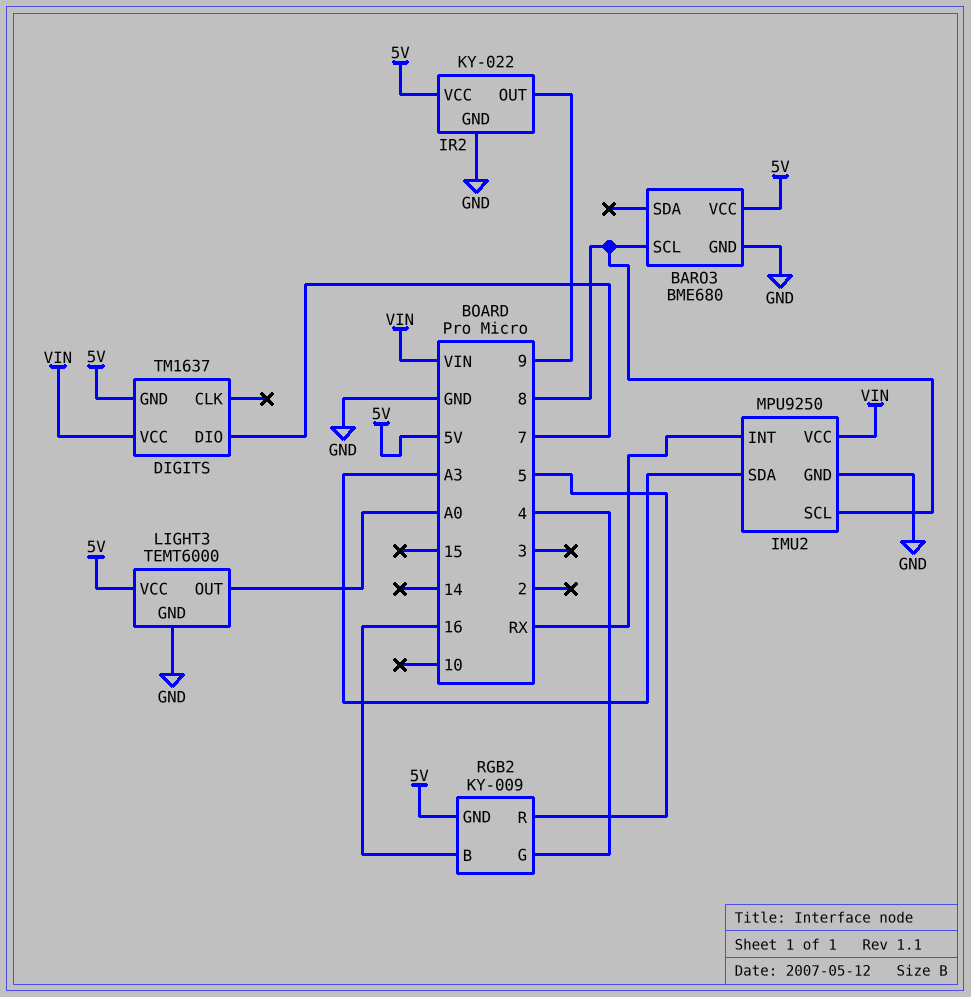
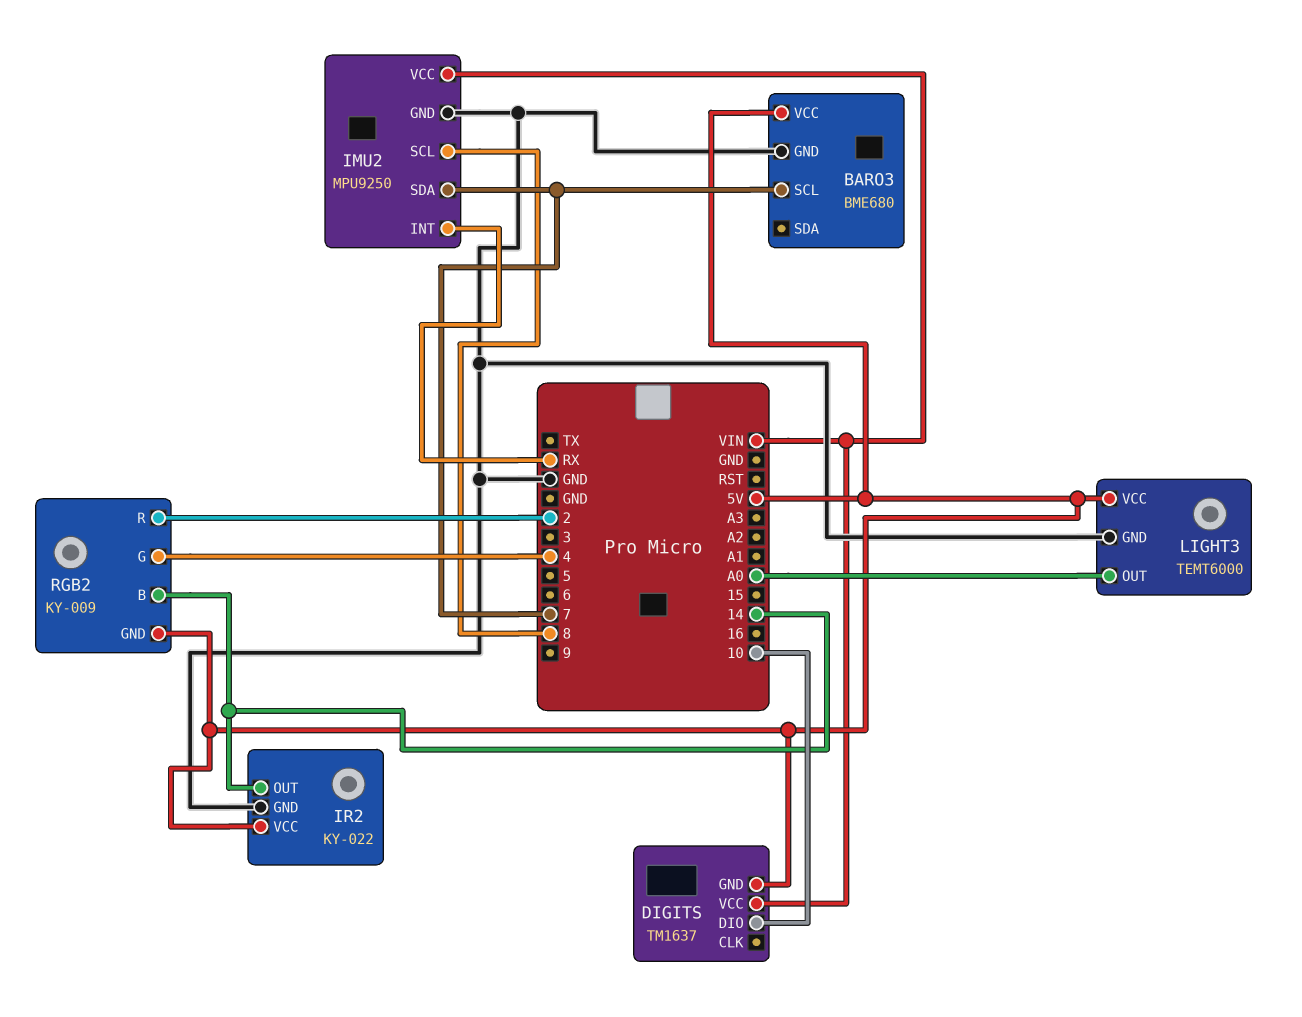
BARO3 pin SCL: 8 -> 7
DIGITS pin DIO: 7 -> 10
IMU2 pin SDA: A3 -> 7
IR2 pin OUT: 9 -> 14
RGB2 pin B: 16 -> 14
RGB2 pin R: 5 -> 2

